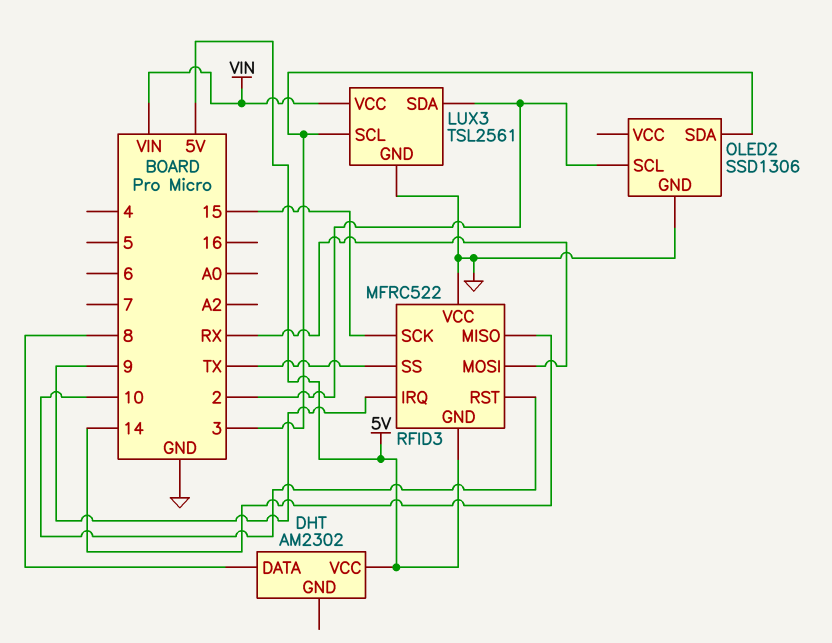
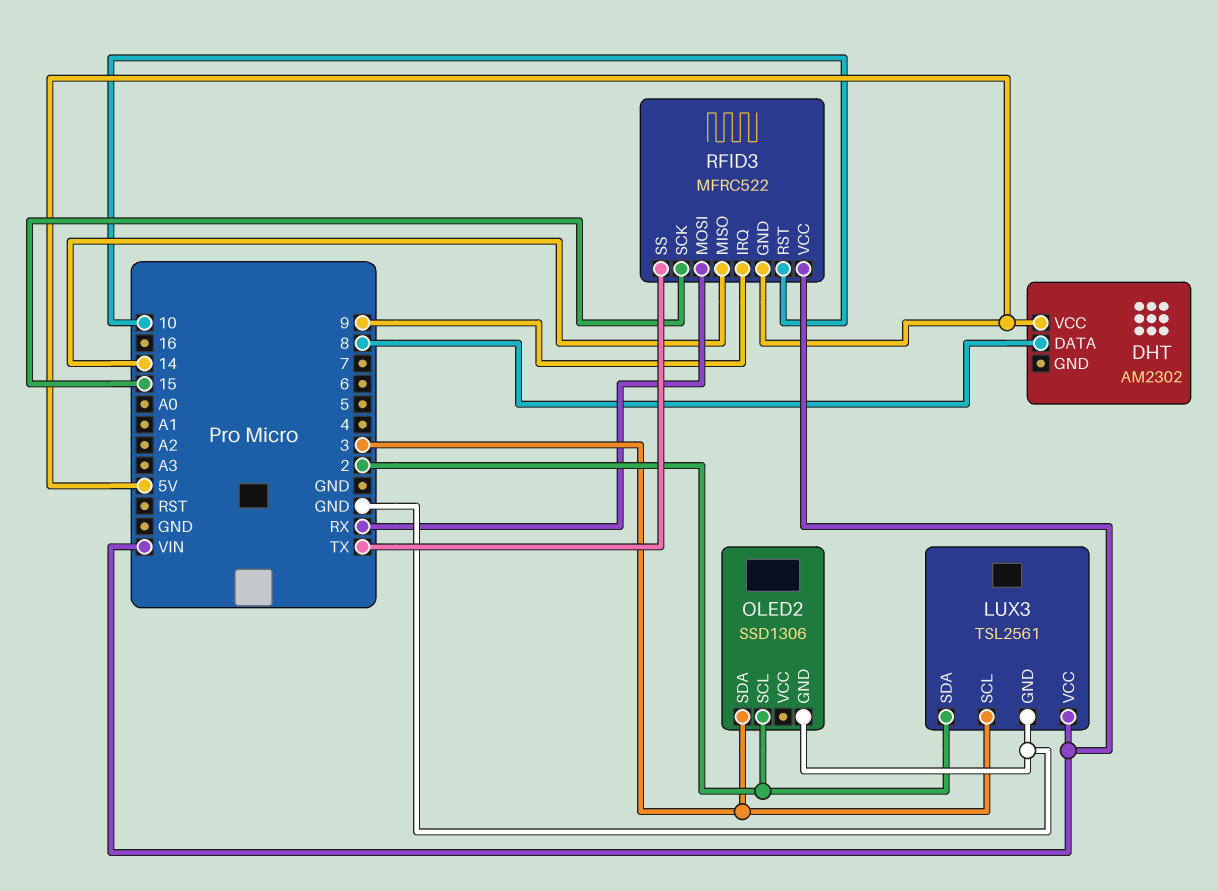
RFID3 pin VCC: GND -> VIN

